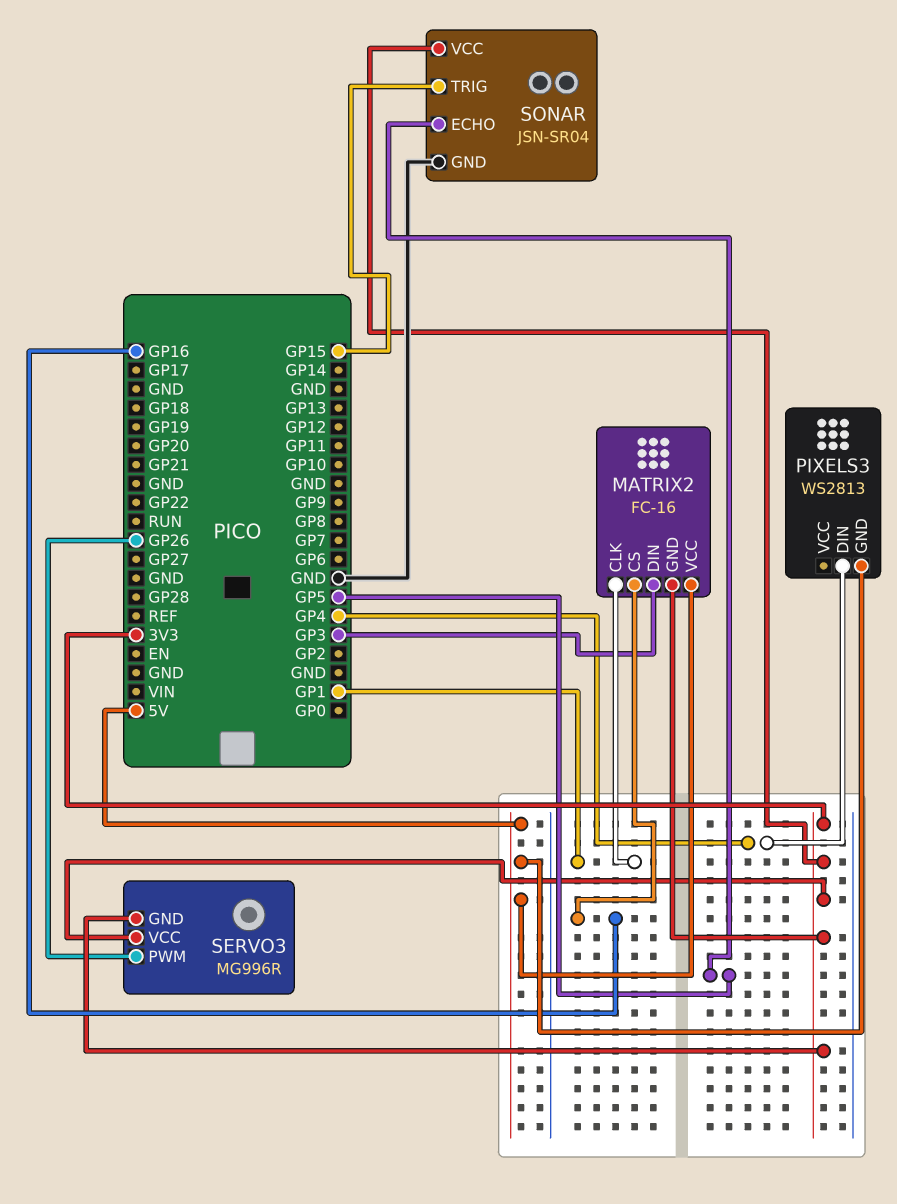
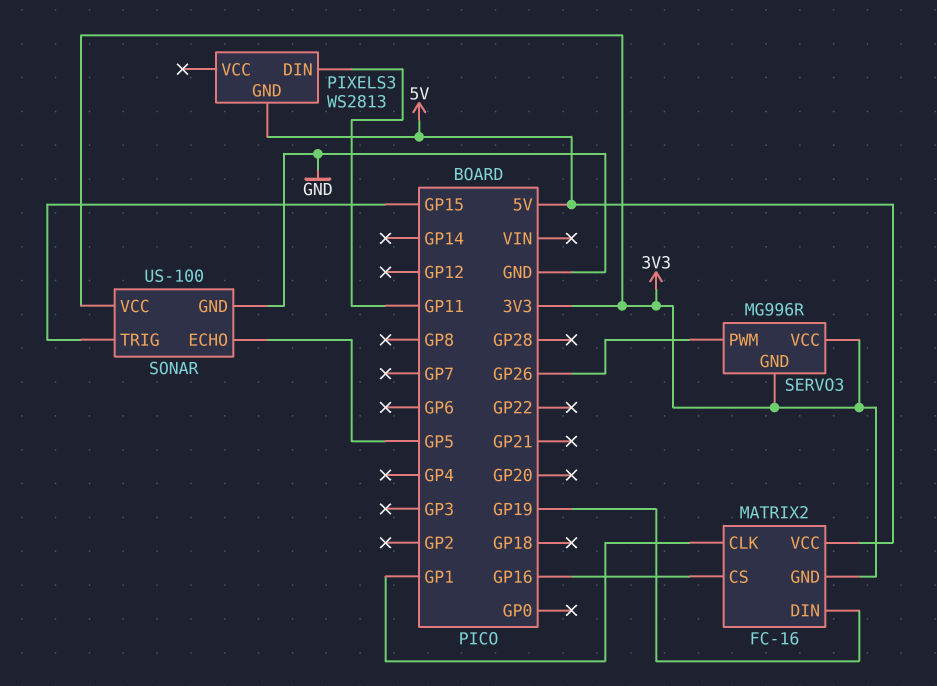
MATRIX2 pin DIN: GP3 -> GP19
PIXELS3 pin DIN: GP4 -> GP11
SONAR: JSN-SR04 -> US-100

